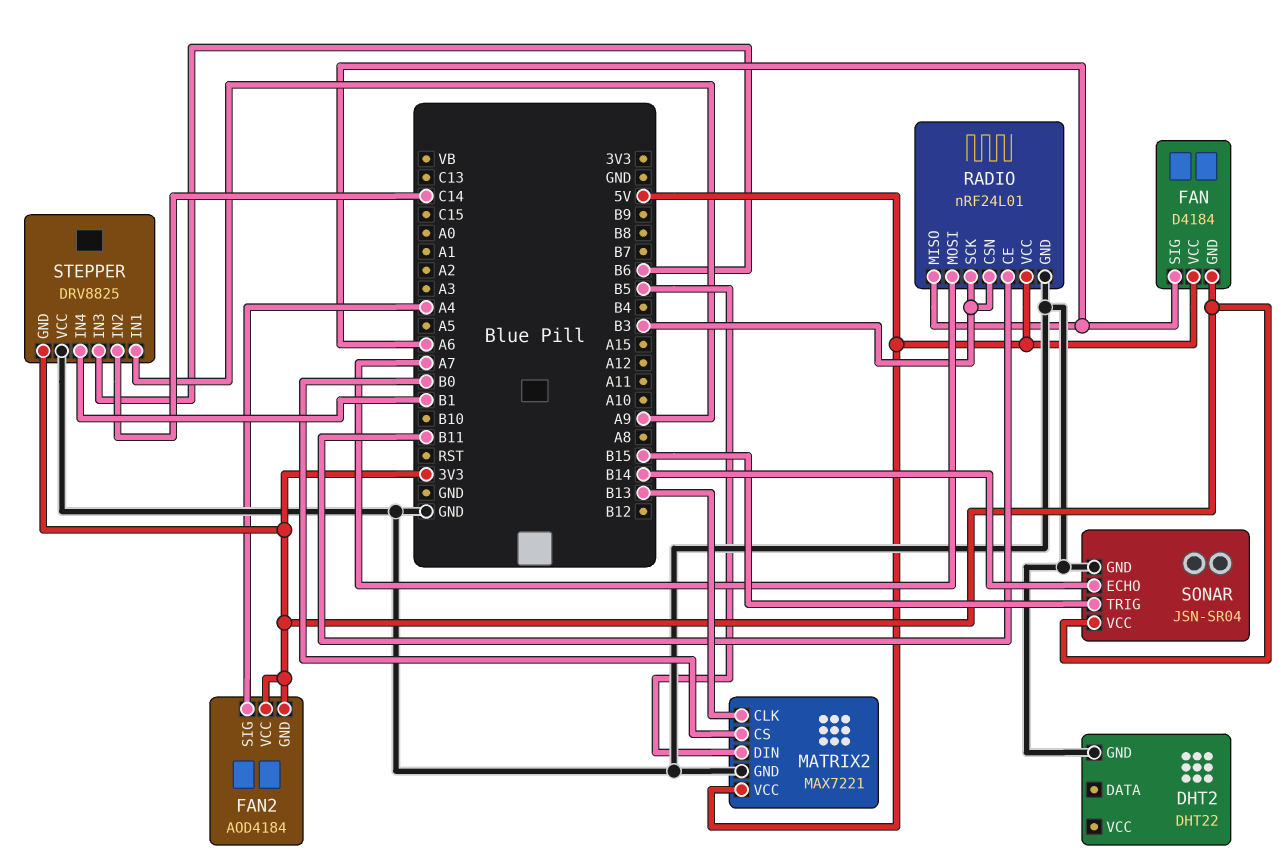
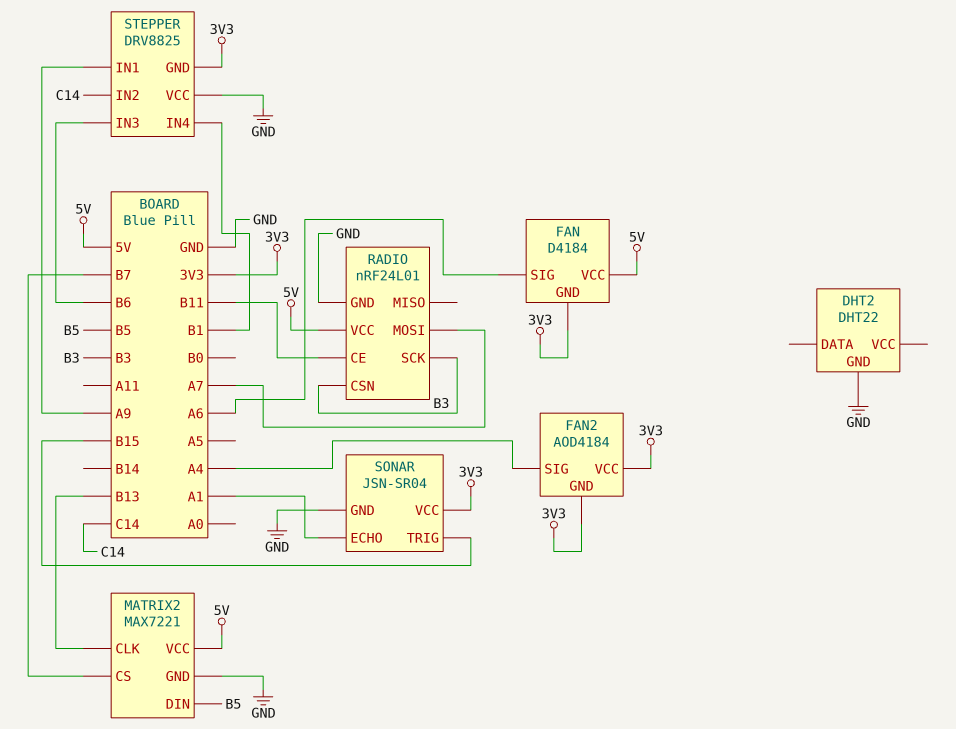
MATRIX2 pin CS: B0 -> B7
RADIO pin MISO: A6 -> none
SONAR pin ECHO: B14 -> A1

